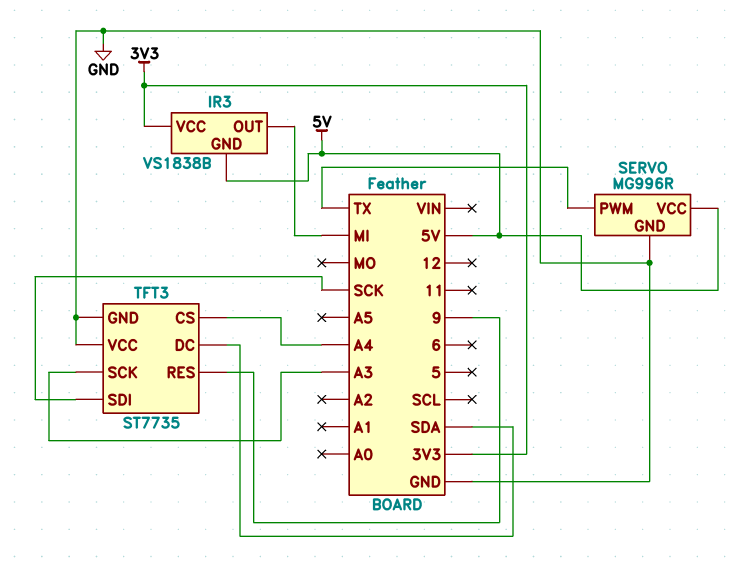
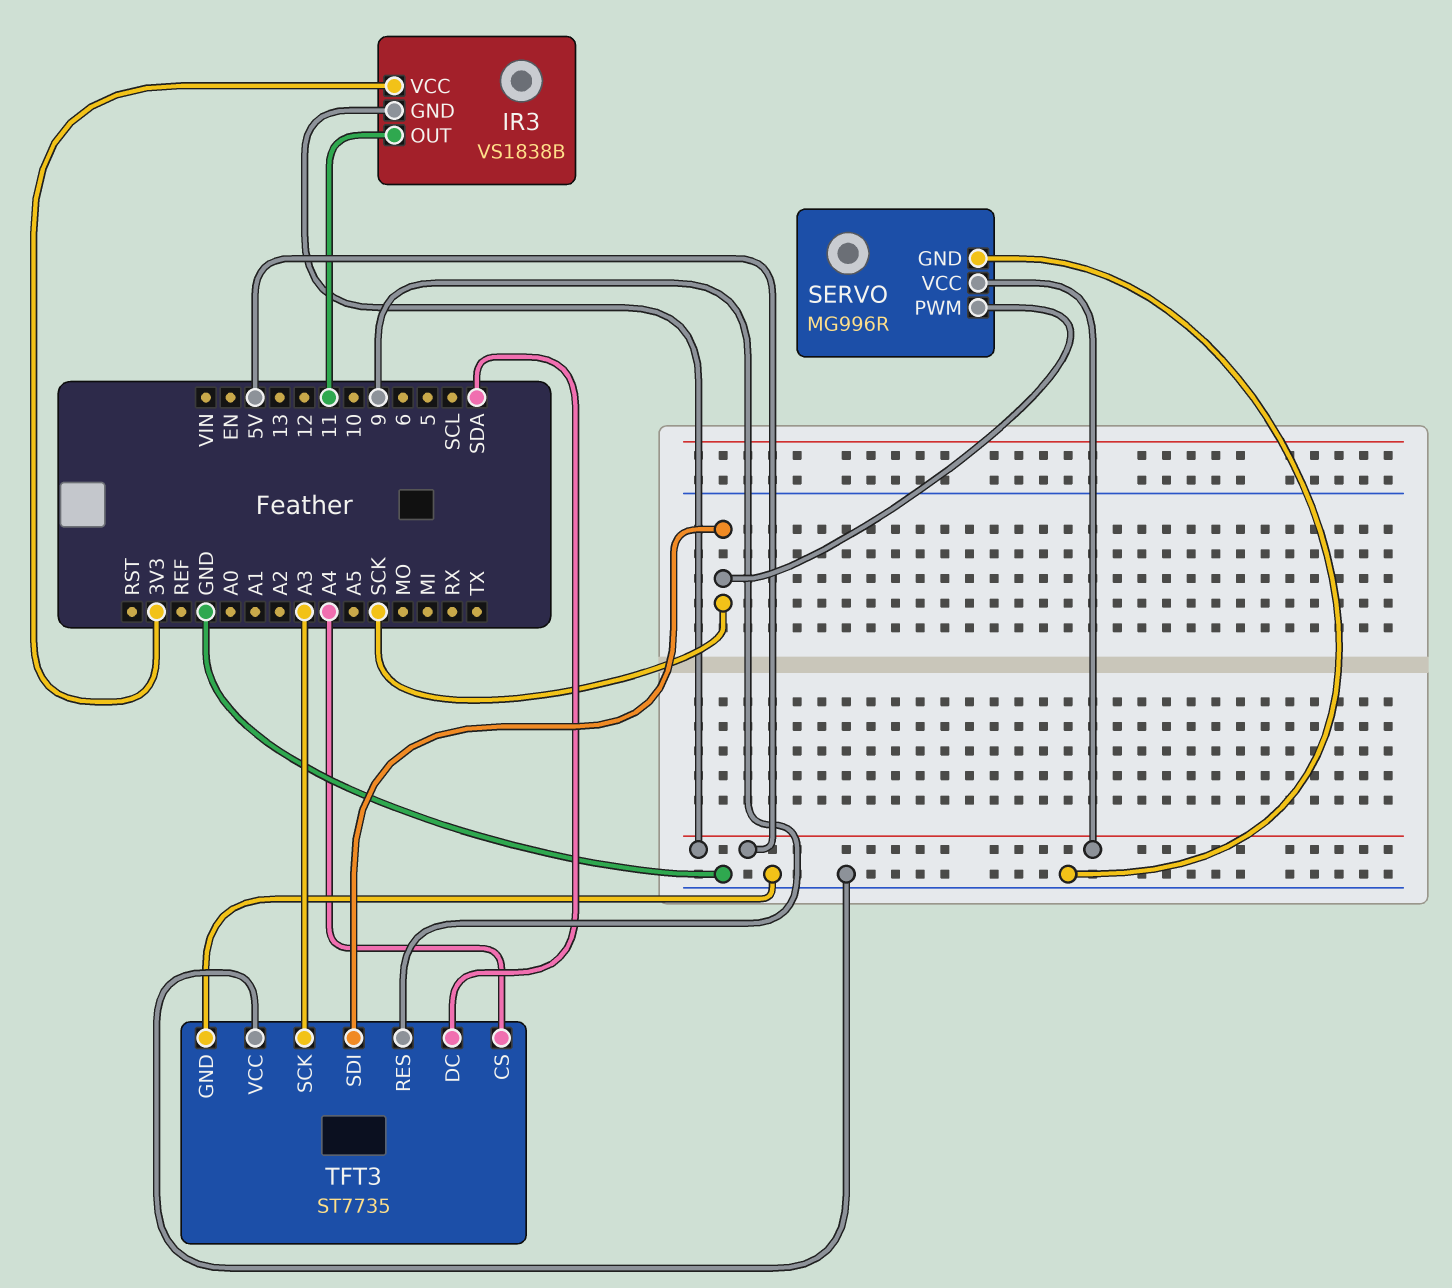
IR3 pin OUT: MI -> 11
SERVO pin PWM: TX -> SCK

